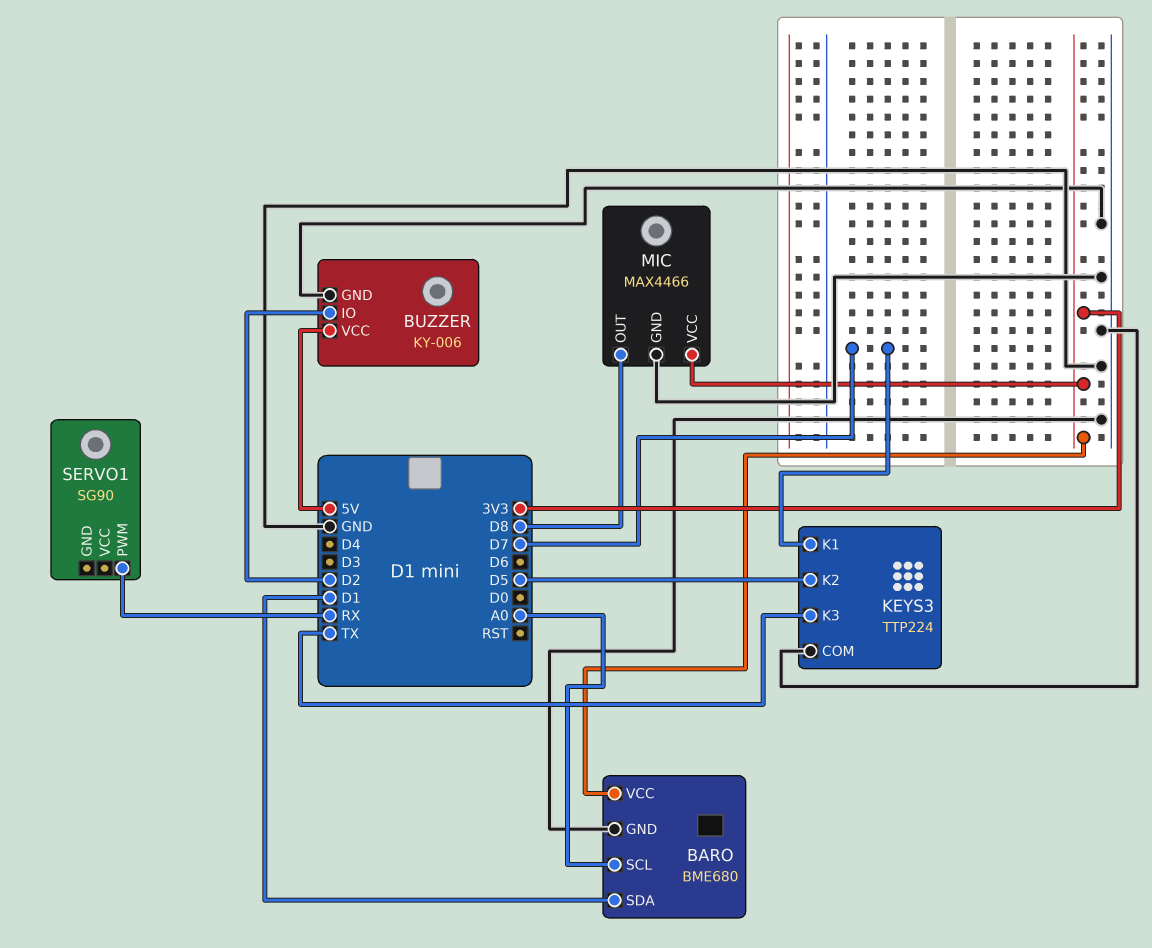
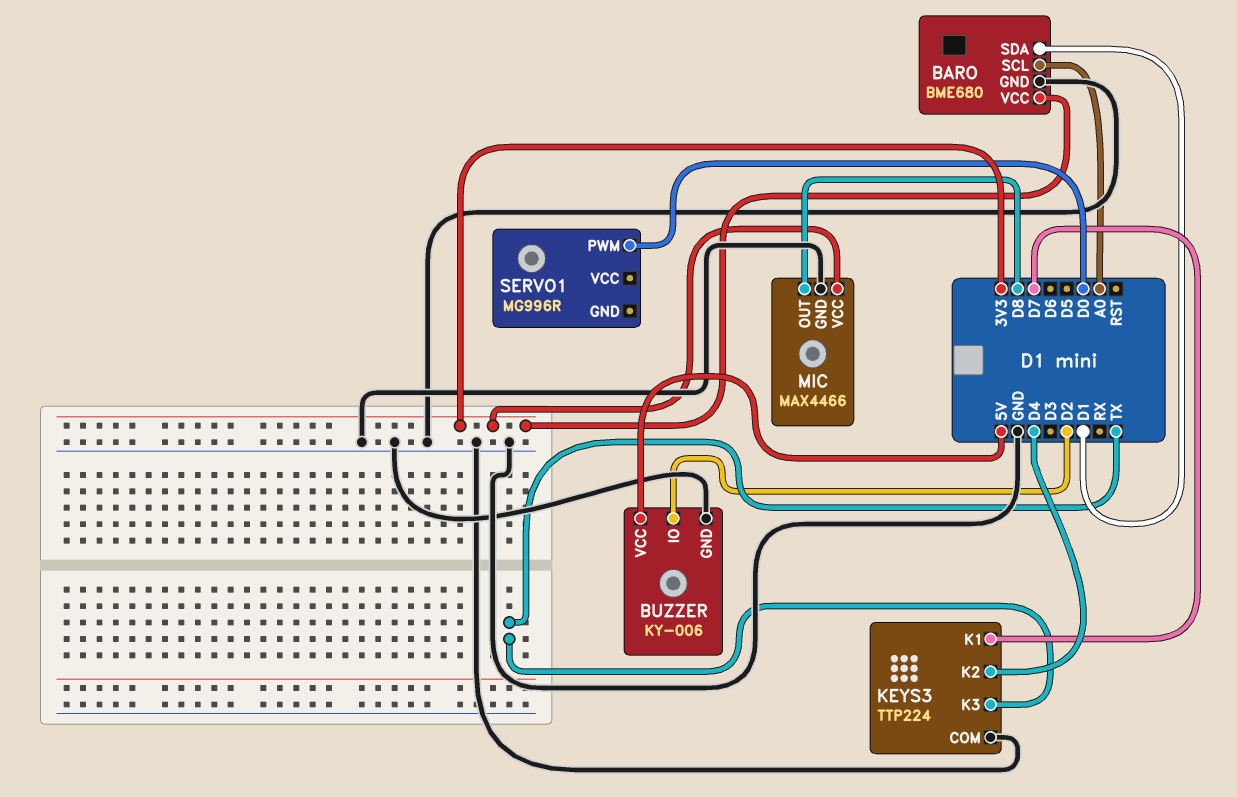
KEYS3 pin K2: D5 -> D4
SERVO1: SG90 -> MG996R
SERVO1 pin PWM: RX -> D0

